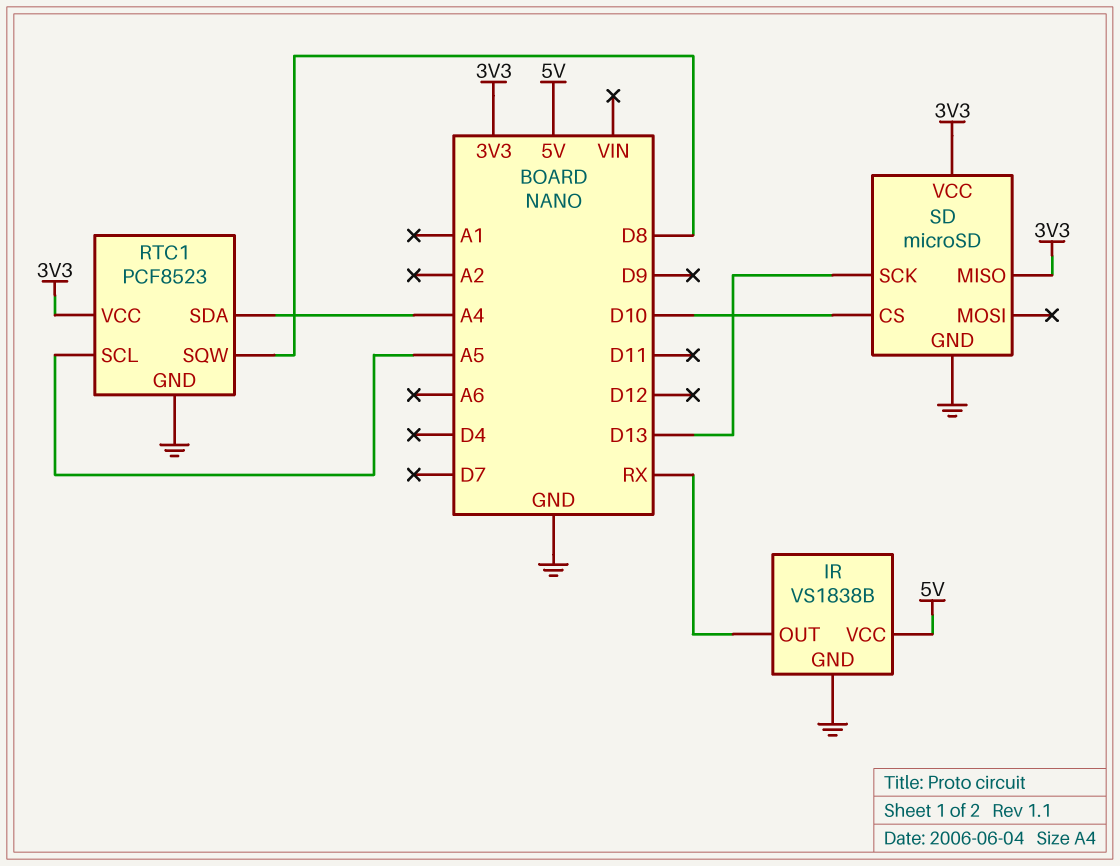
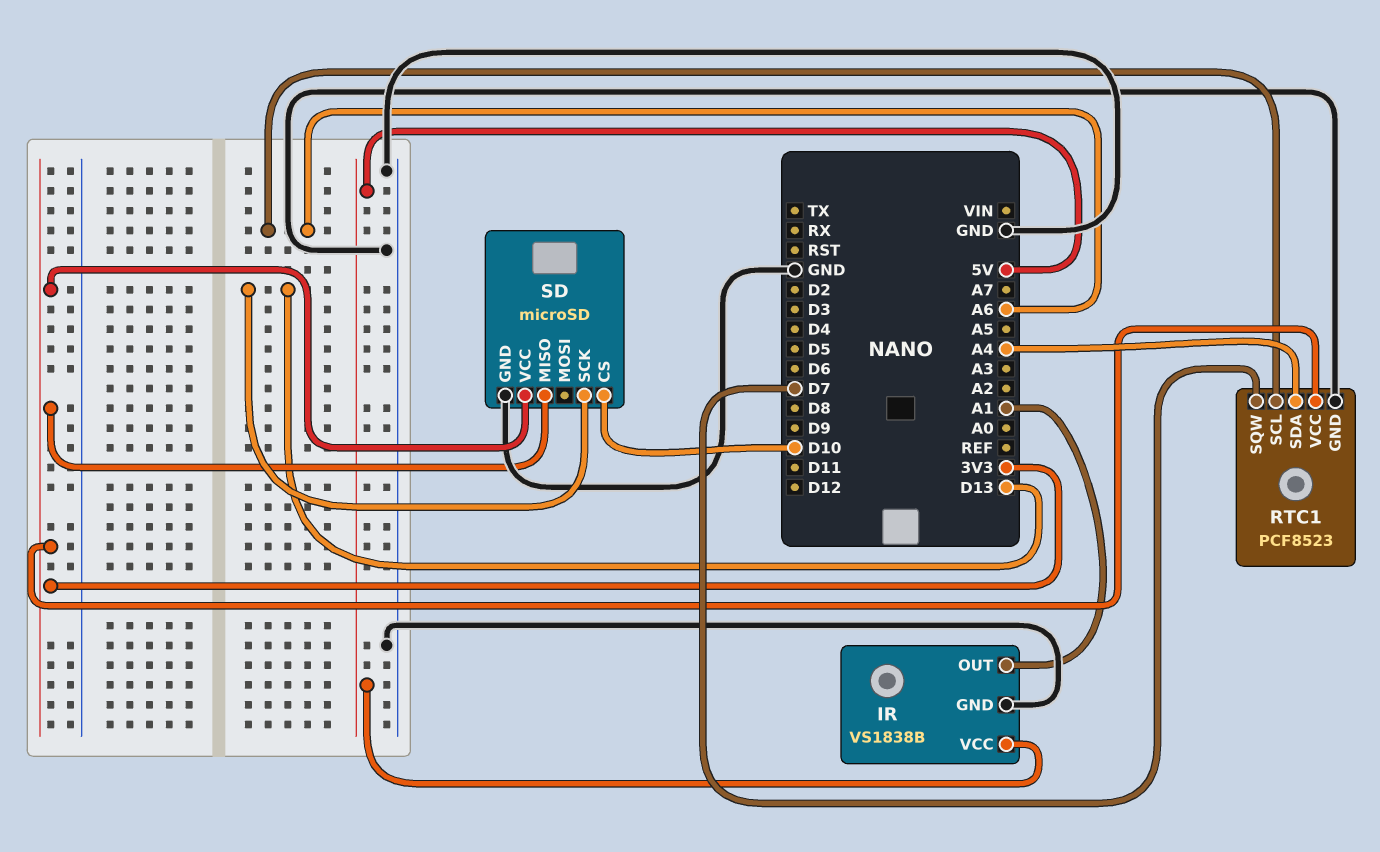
IR pin OUT: RX -> A1
RTC1 pin SCL: A5 -> A6
RTC1 pin SQW: D8 -> D7

